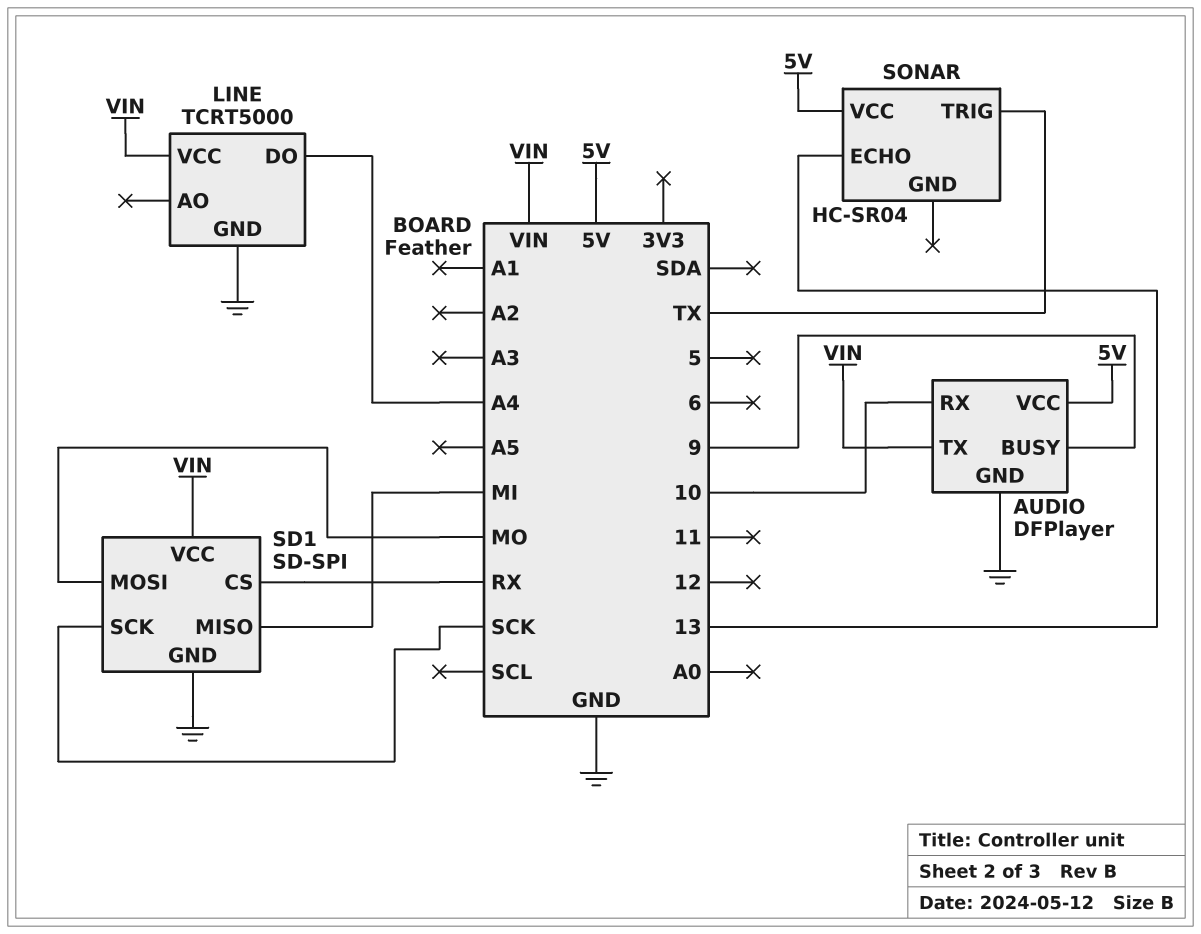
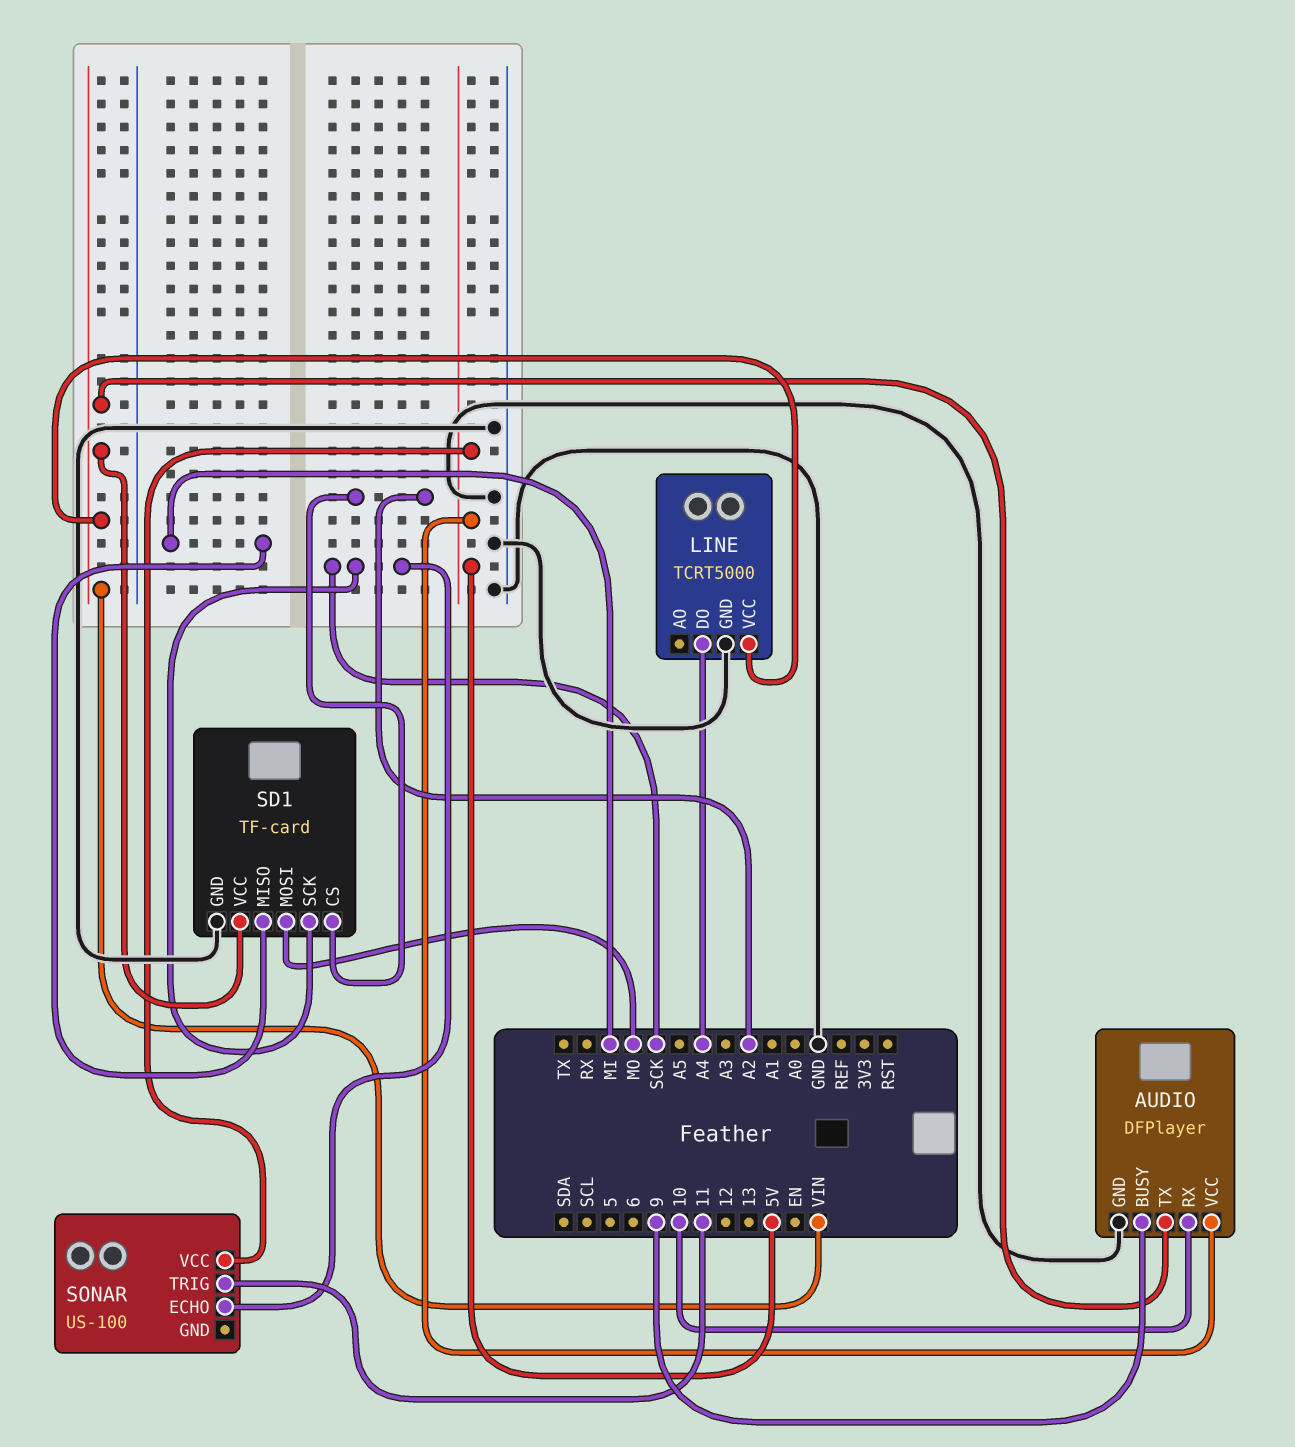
SD1: SD-SPI -> TF-card
SD1 pin CS: RX -> A2
SONAR: HC-SR04 -> US-100
SONAR pin ECHO: 13 -> SCK
SONAR pin TRIG: TX -> 11

